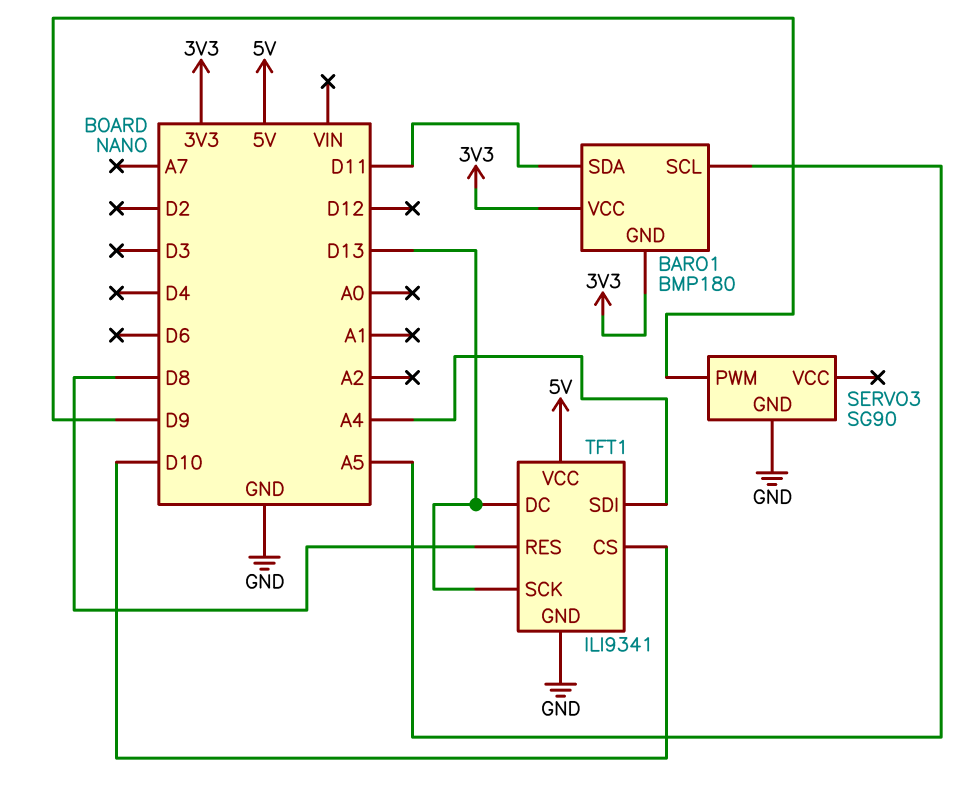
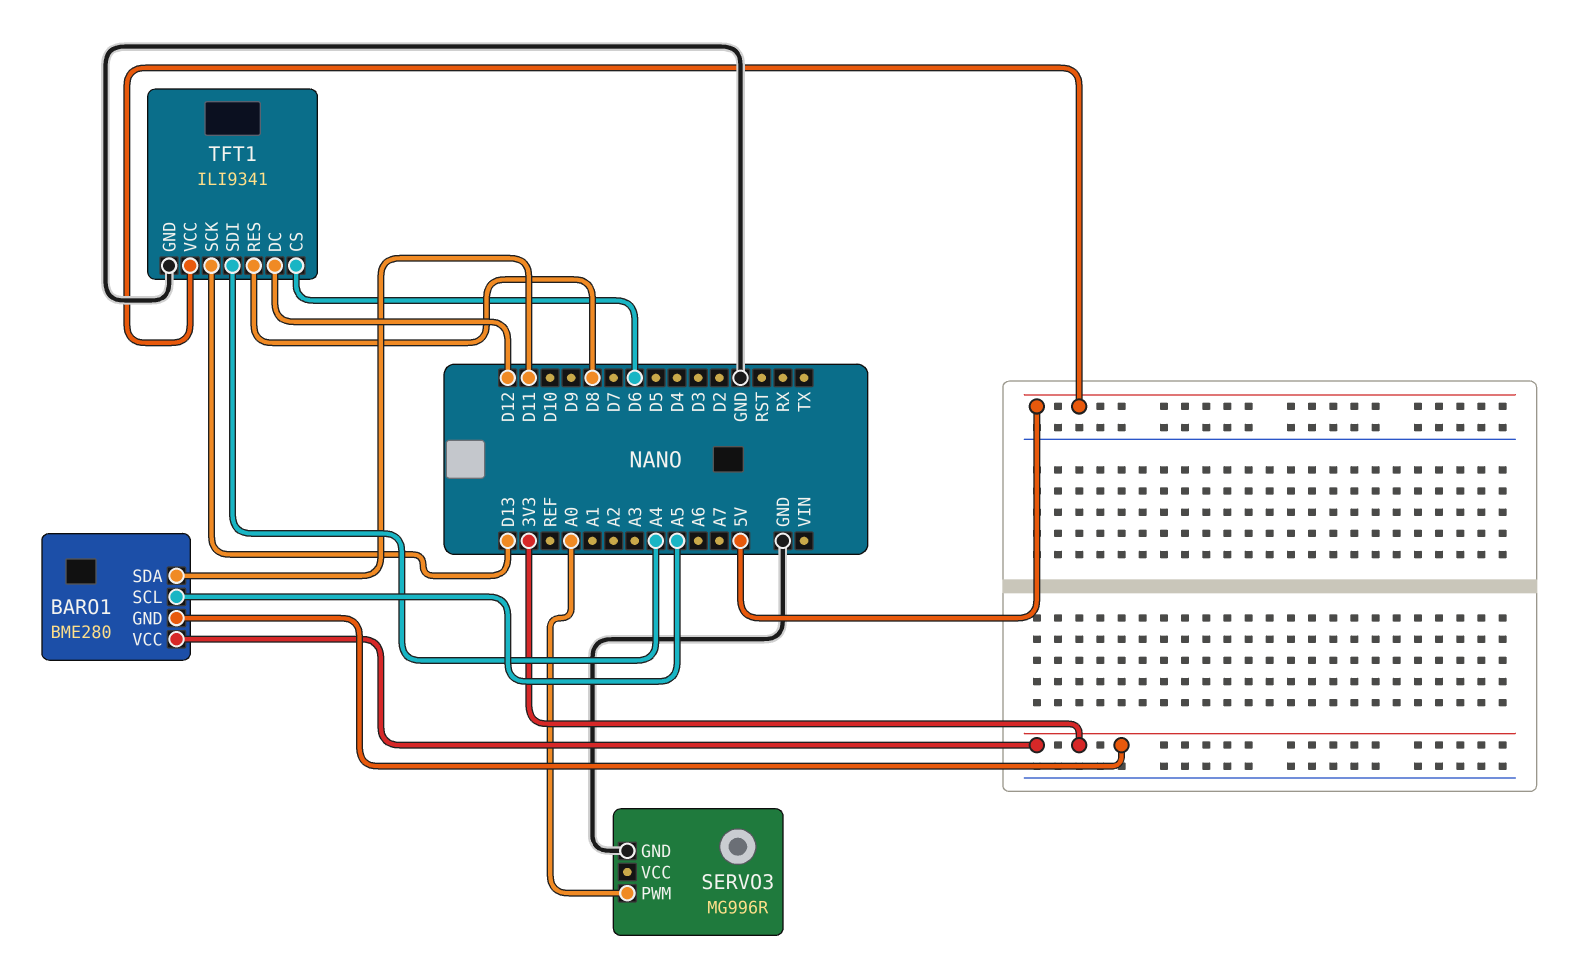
BARO1: BMP180 -> BME280
SERVO3: SG90 -> MG996R
SERVO3 pin PWM: D9 -> A0
TFT1 pin CS: D10 -> D6
TFT1 pin DC: D13 -> D12

